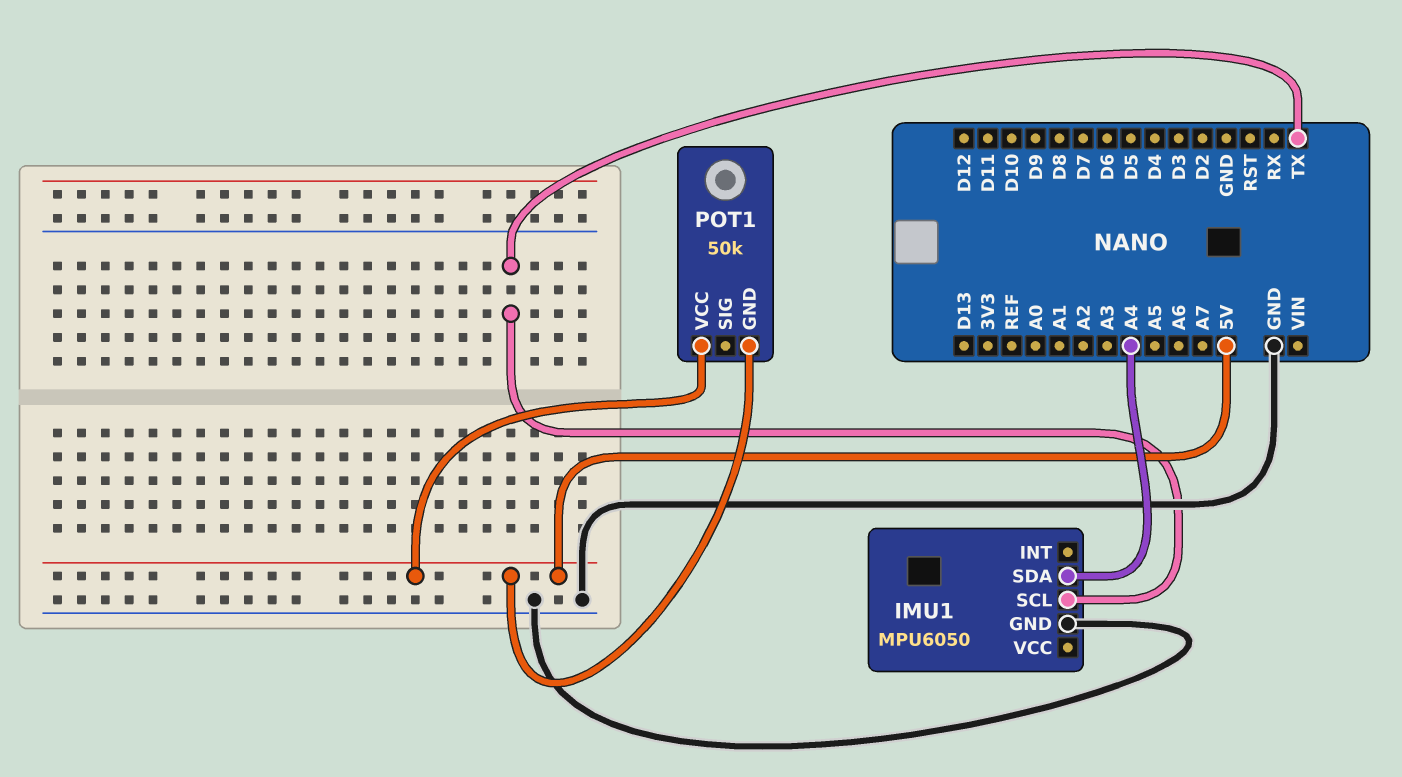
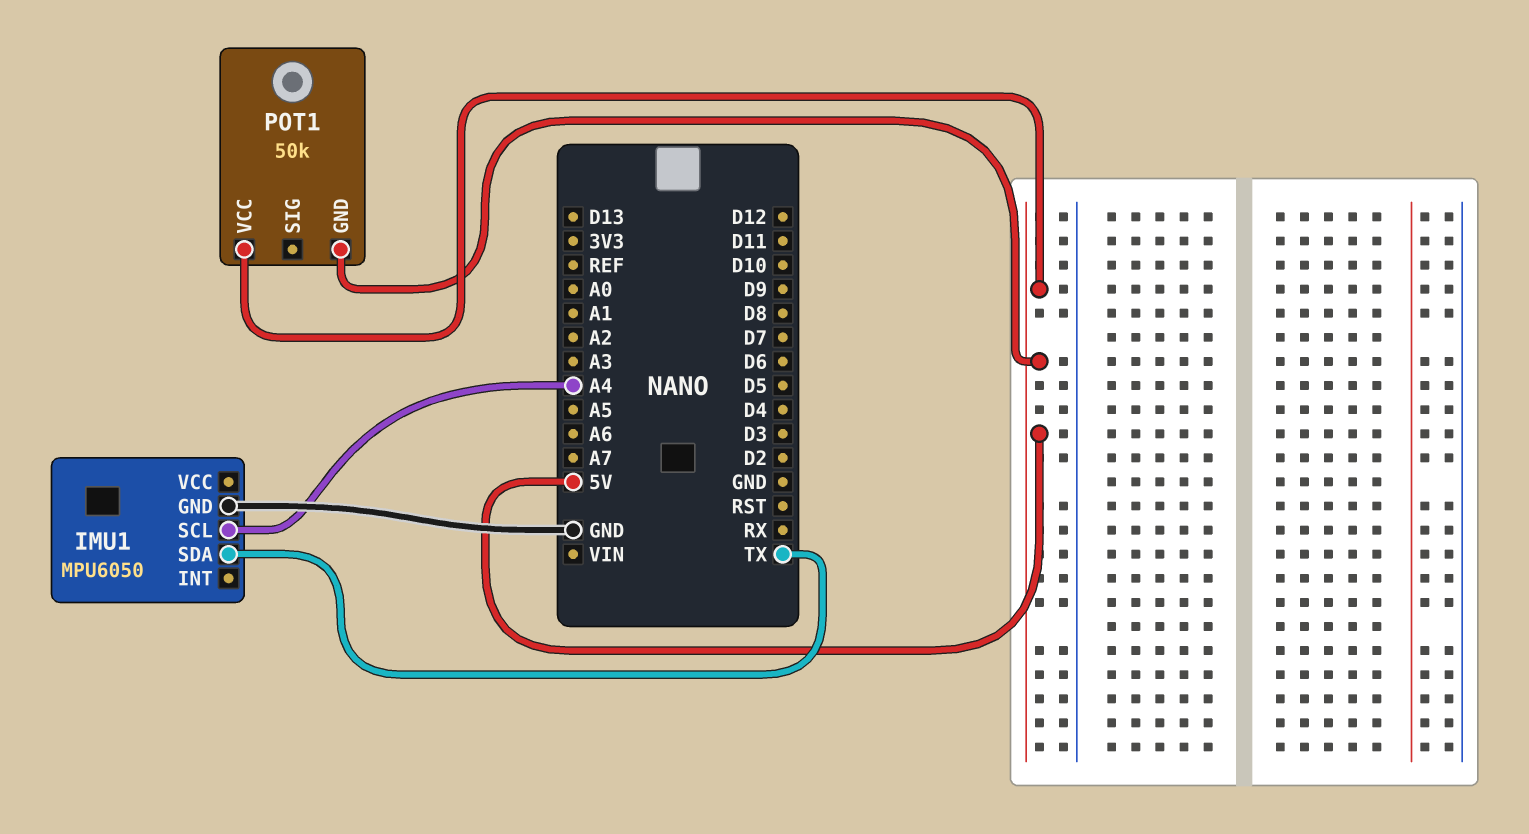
IMU1 pin SCL: TX -> A4
IMU1 pin SDA: A4 -> TX

